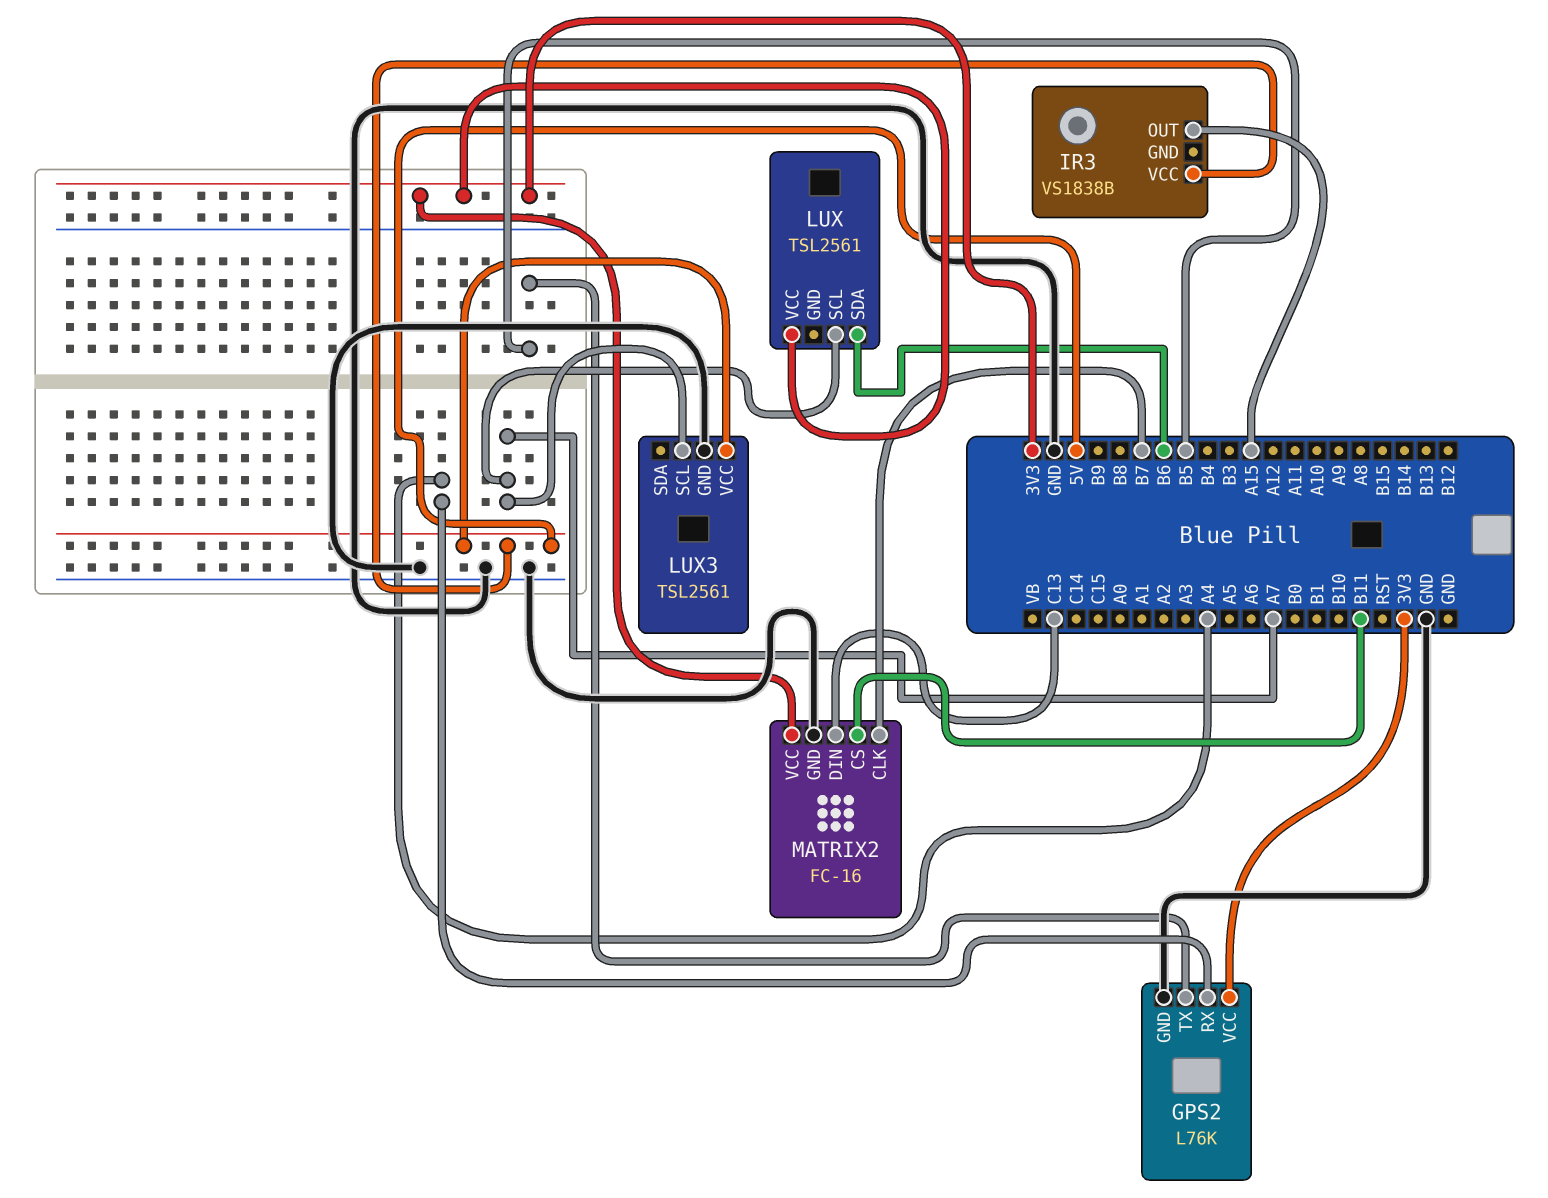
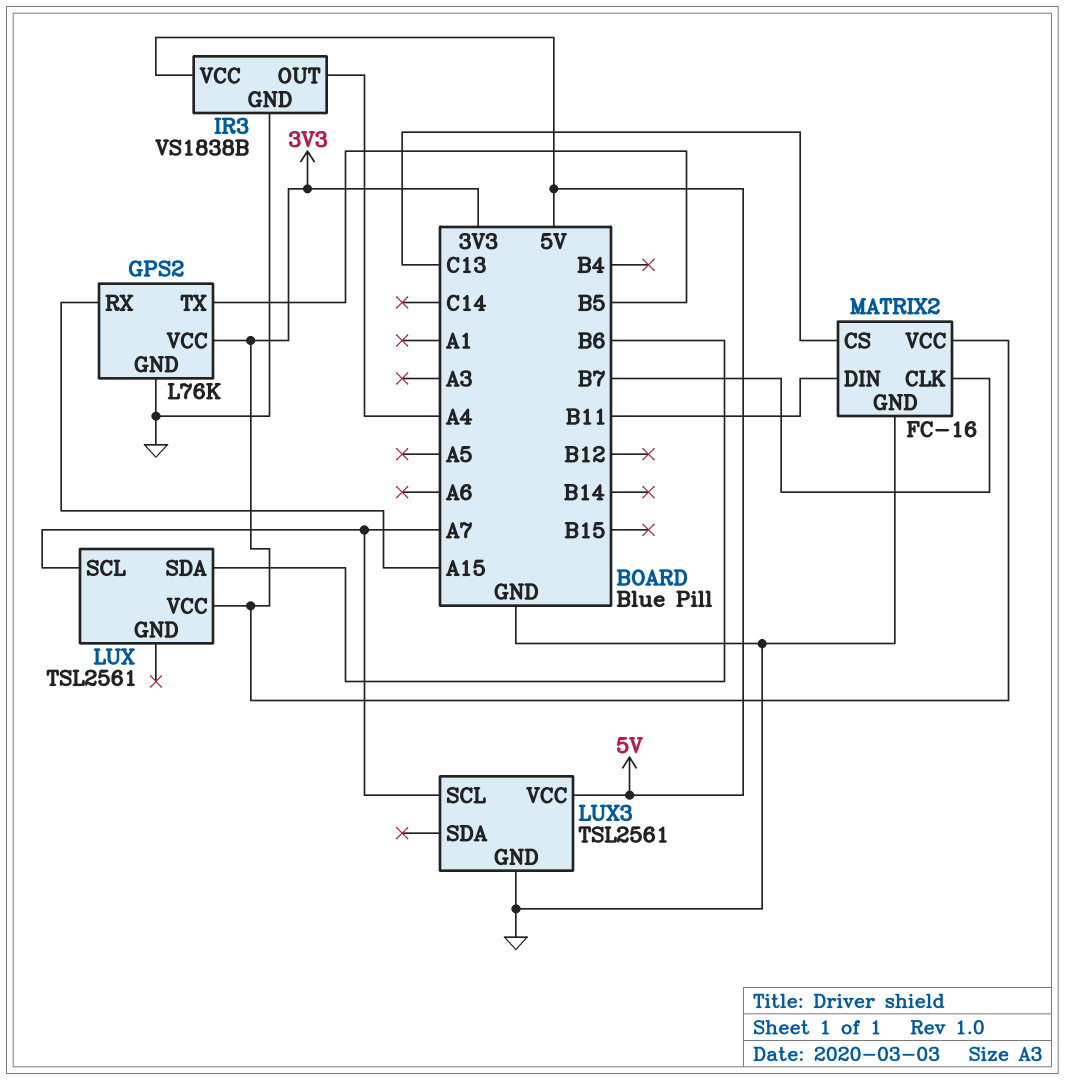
GPS2 pin RX: A4 -> A15
IR3 pin GND: none -> GND
IR3 pin OUT: A15 -> A4
MATRIX2 pin CS: B11 -> C13
MATRIX2 pin DIN: C13 -> B11

